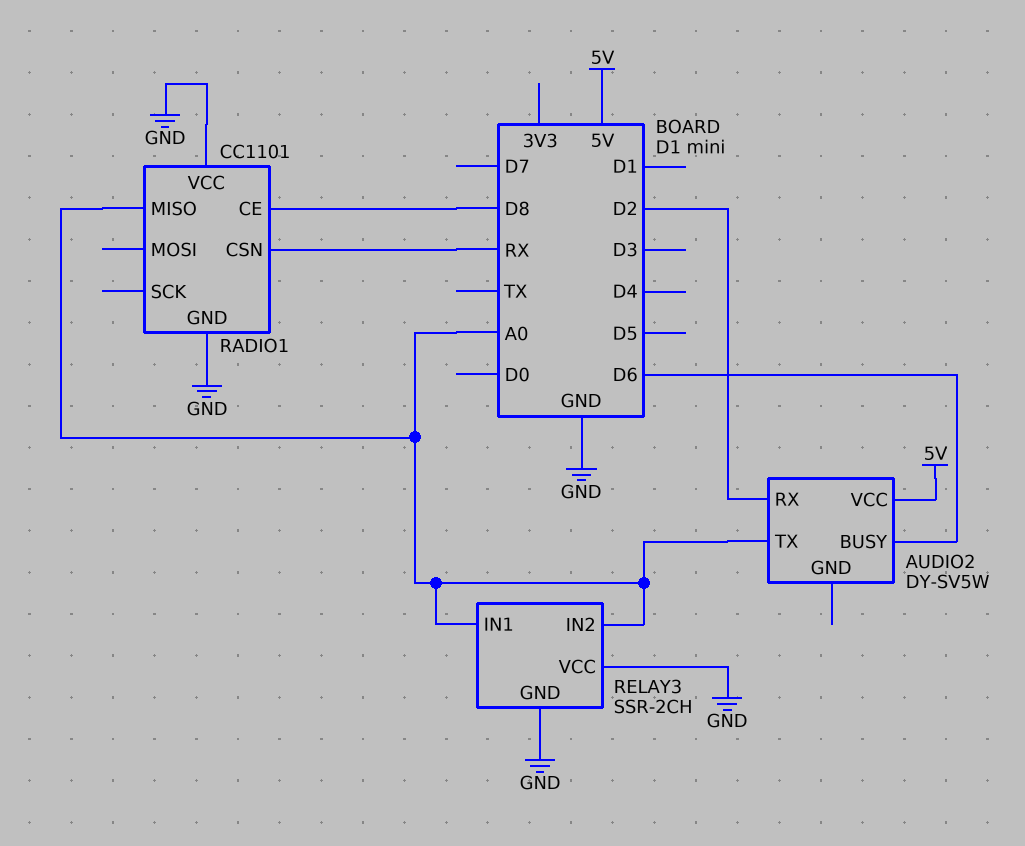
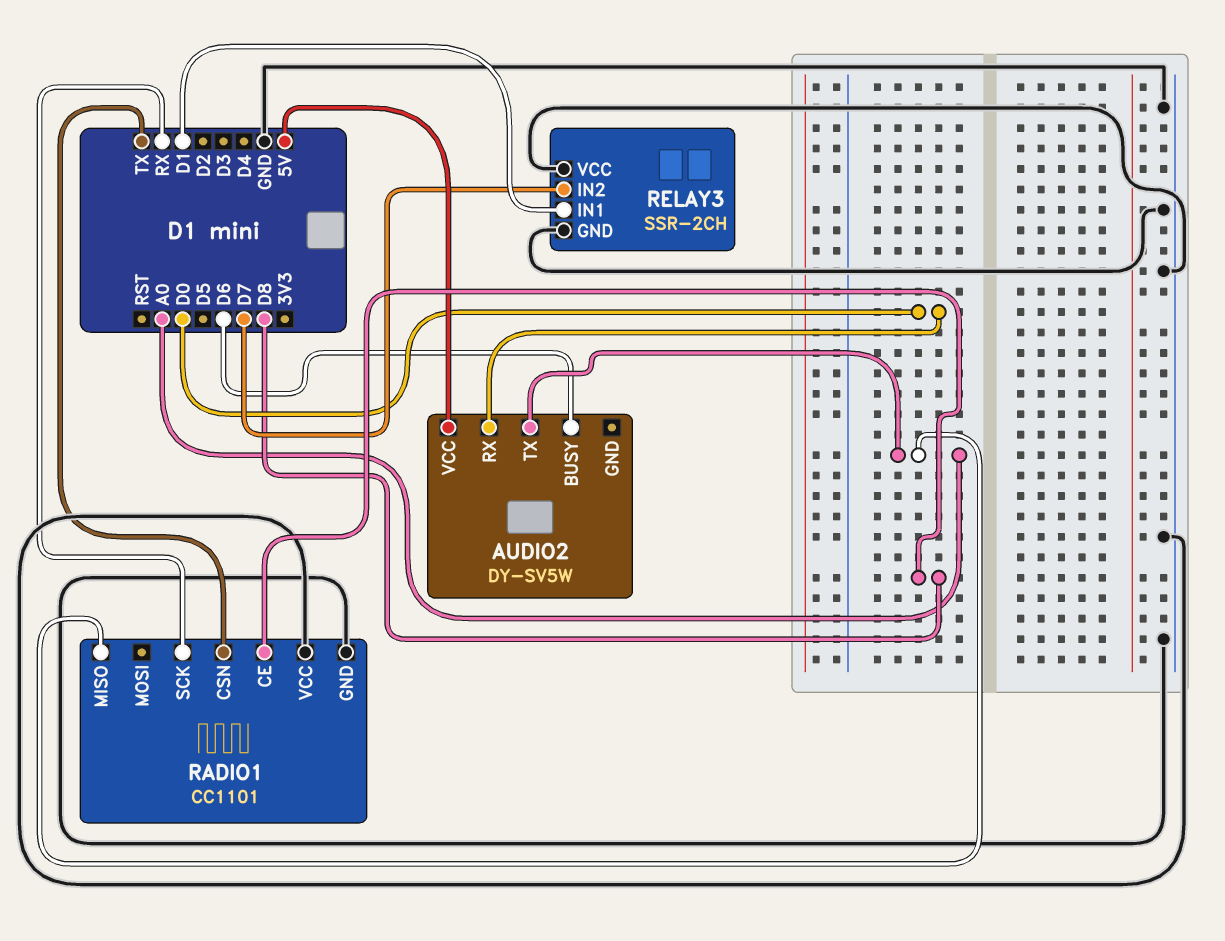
AUDIO2 pin RX: D2 -> D0
RADIO1 pin CSN: RX -> TX
RADIO1 pin SCK: none -> RX
RELAY3 pin IN1: A0 -> D1
RELAY3 pin IN2: A0 -> D7

